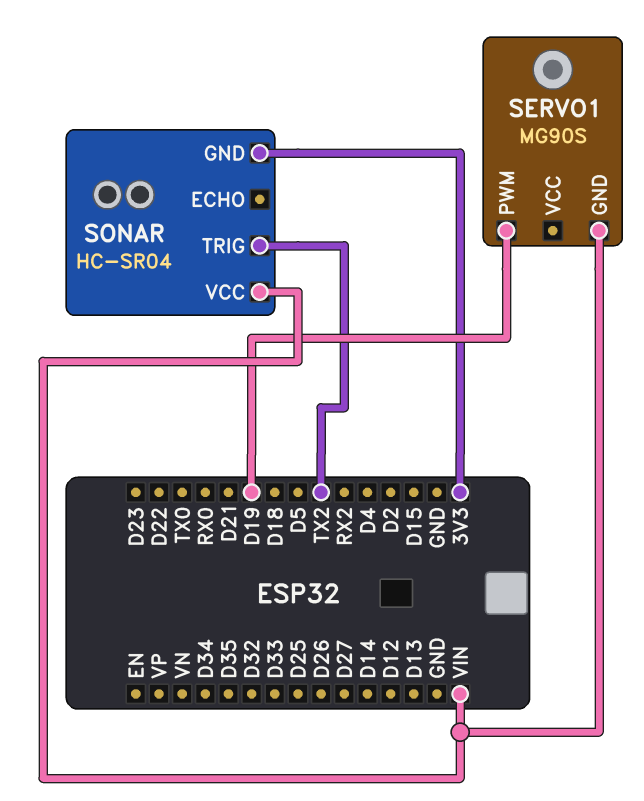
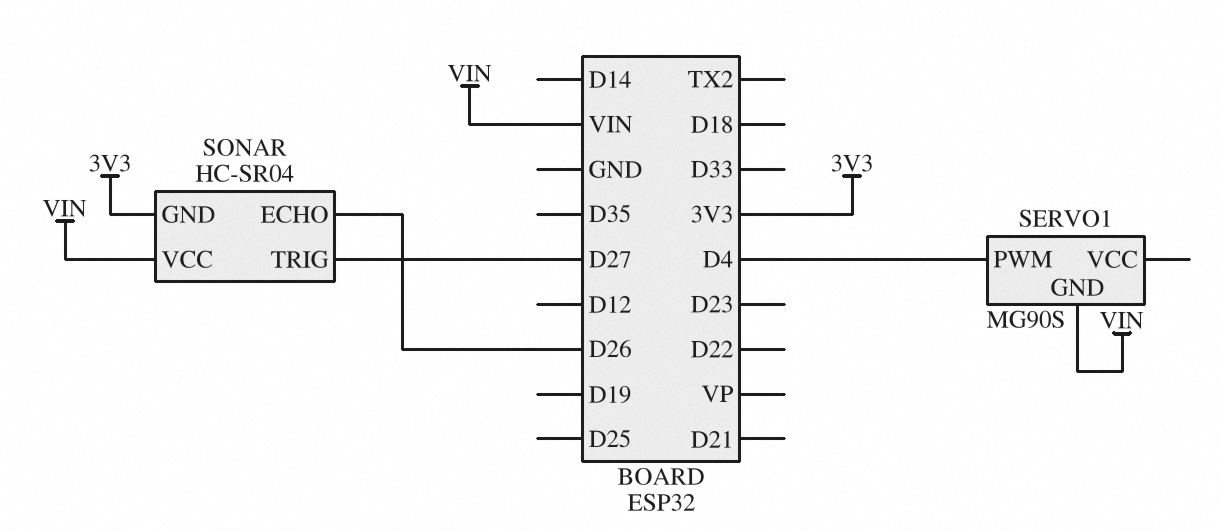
SERVO1 pin PWM: D19 -> D4
SONAR pin ECHO: none -> D26
SONAR pin TRIG: TX2 -> D27

